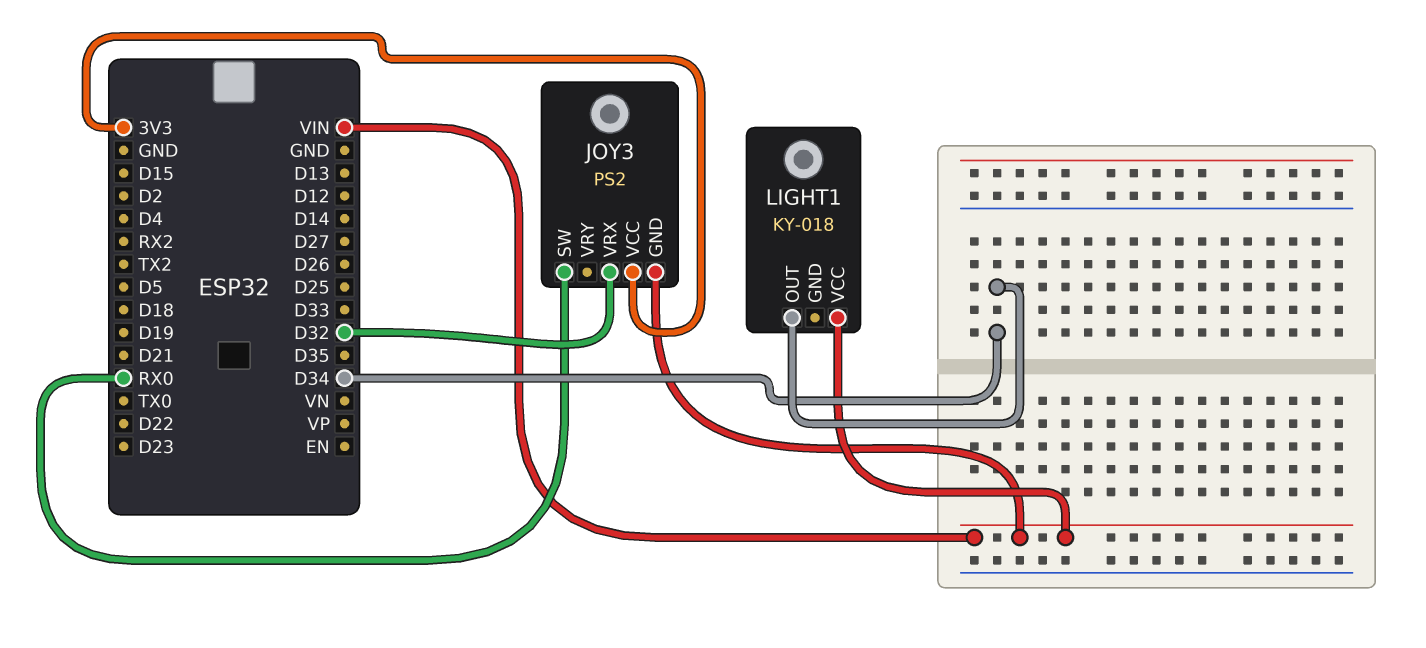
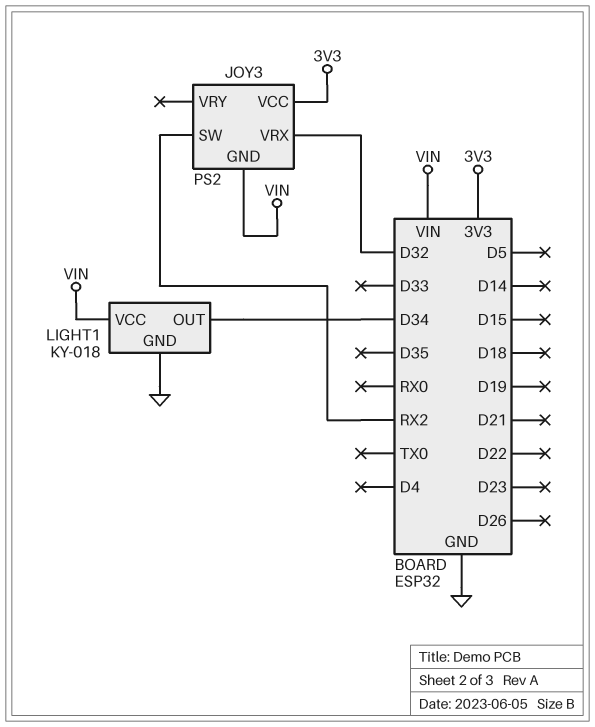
JOY3 pin SW: RX0 -> RX2
LIGHT1 pin GND: none -> GND

